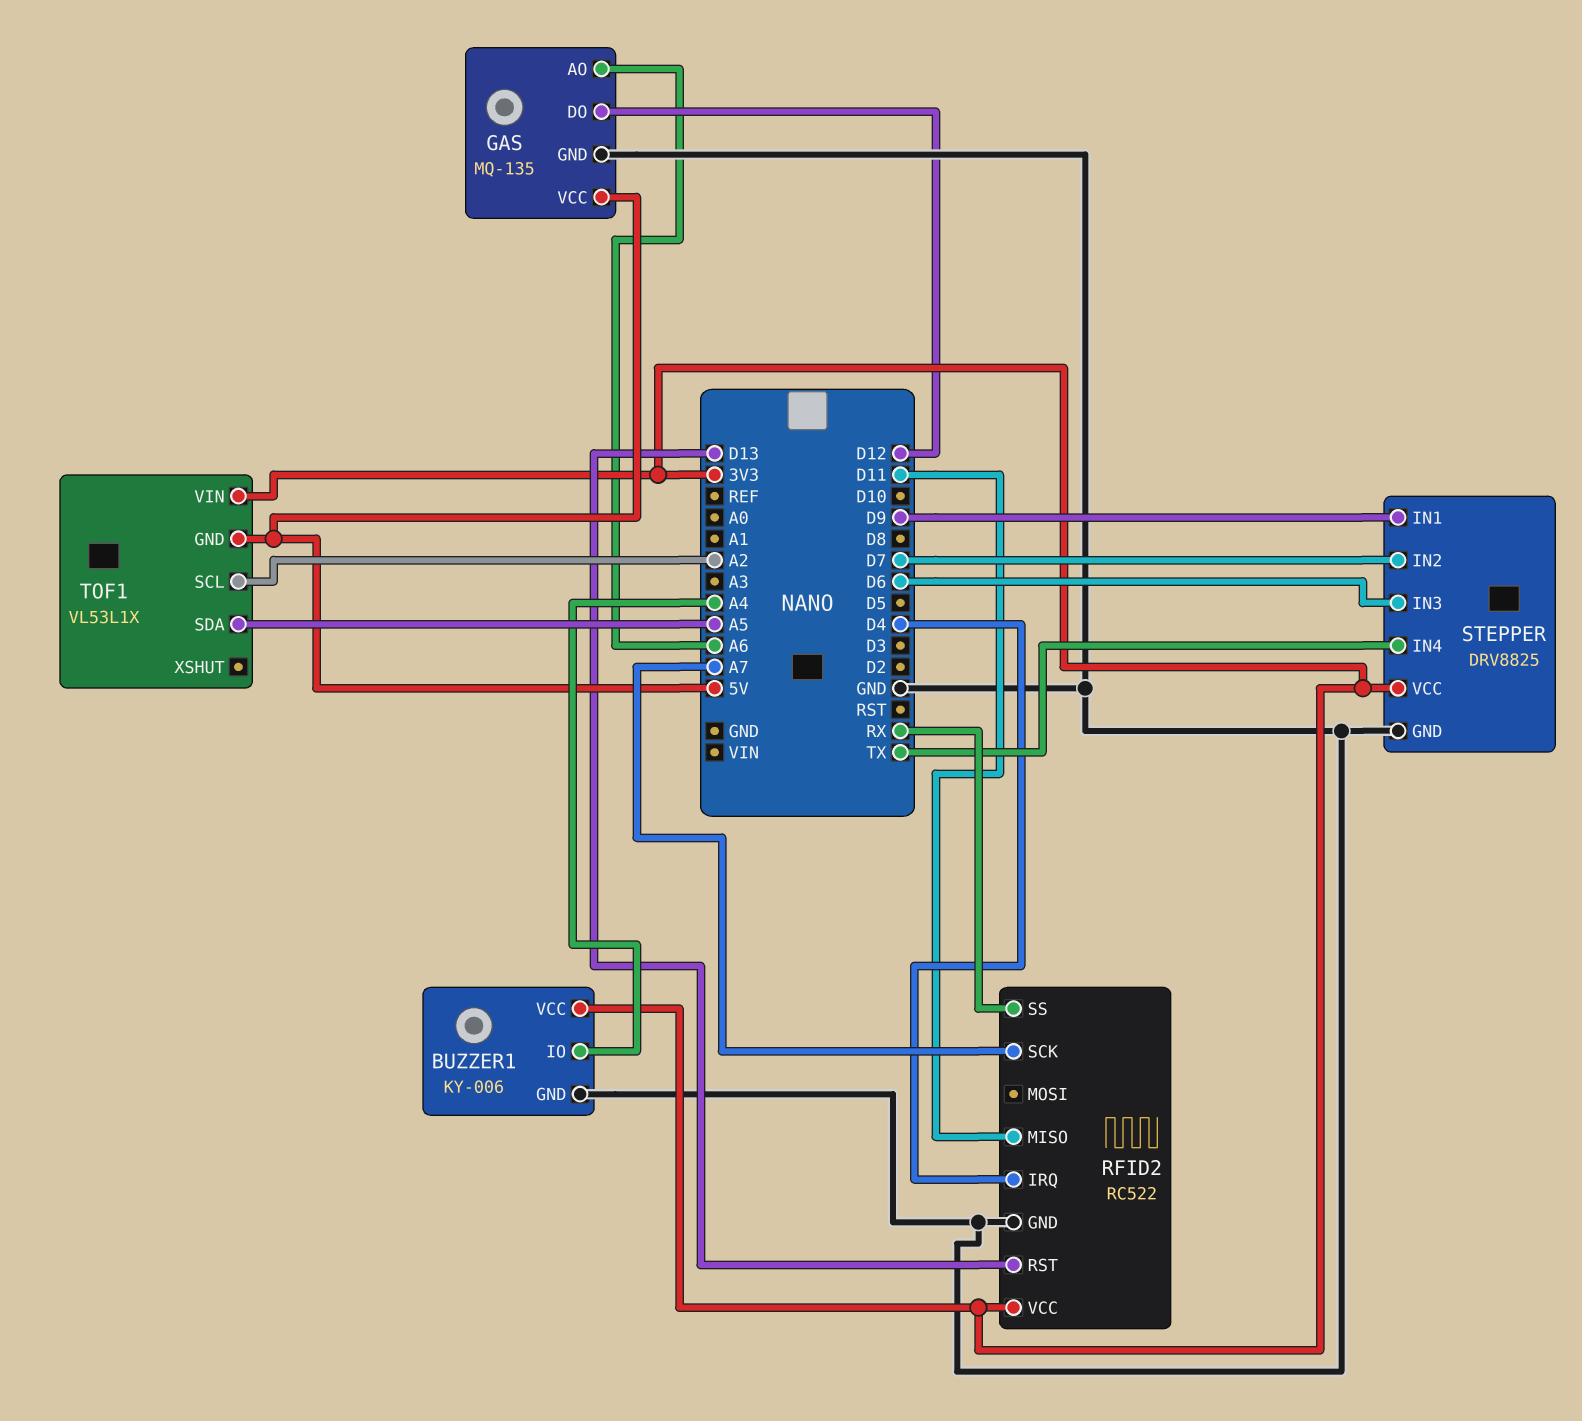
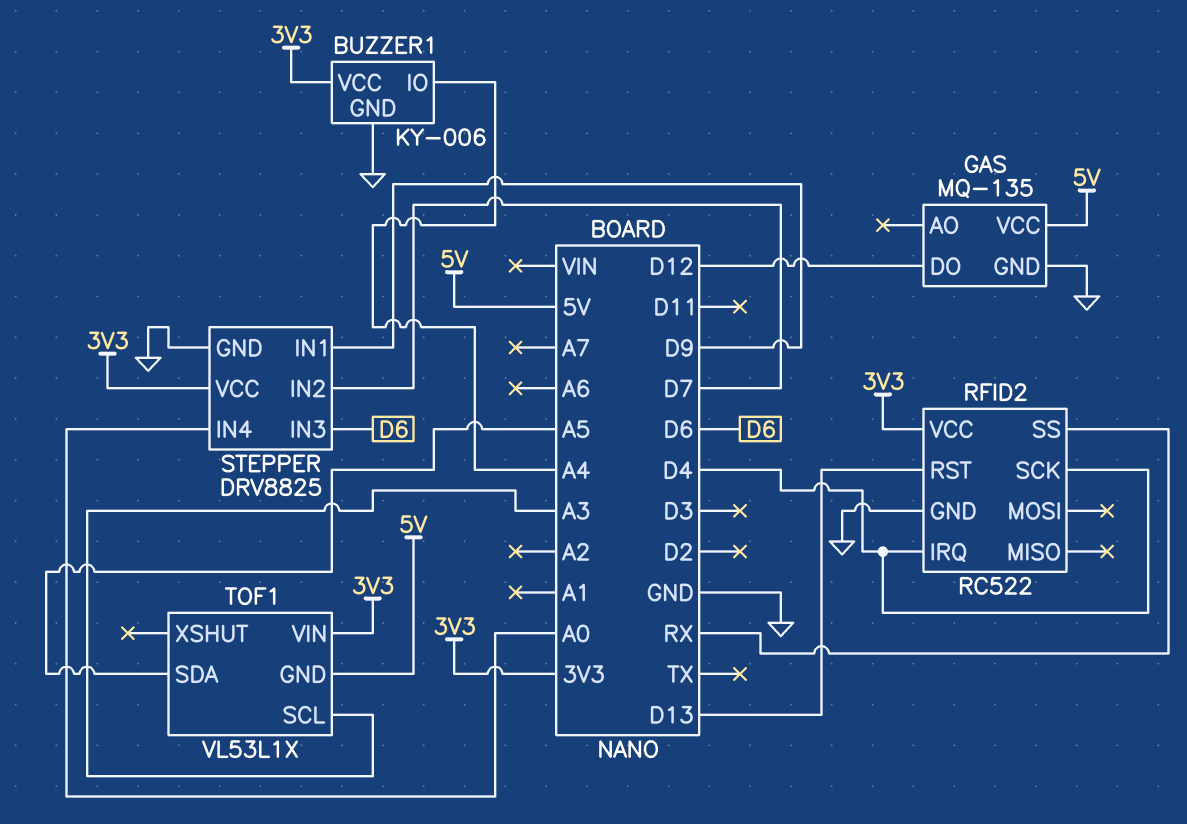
GAS pin AO: A6 -> none
RFID2 pin MISO: D11 -> none
RFID2 pin SCK: A7 -> D4
STEPPER pin IN4: TX -> A0
TOF1 pin SCL: A2 -> A3

